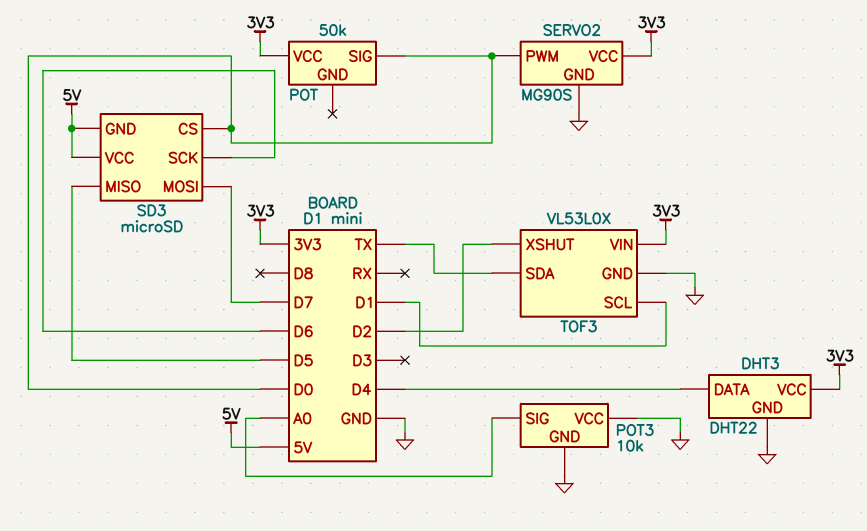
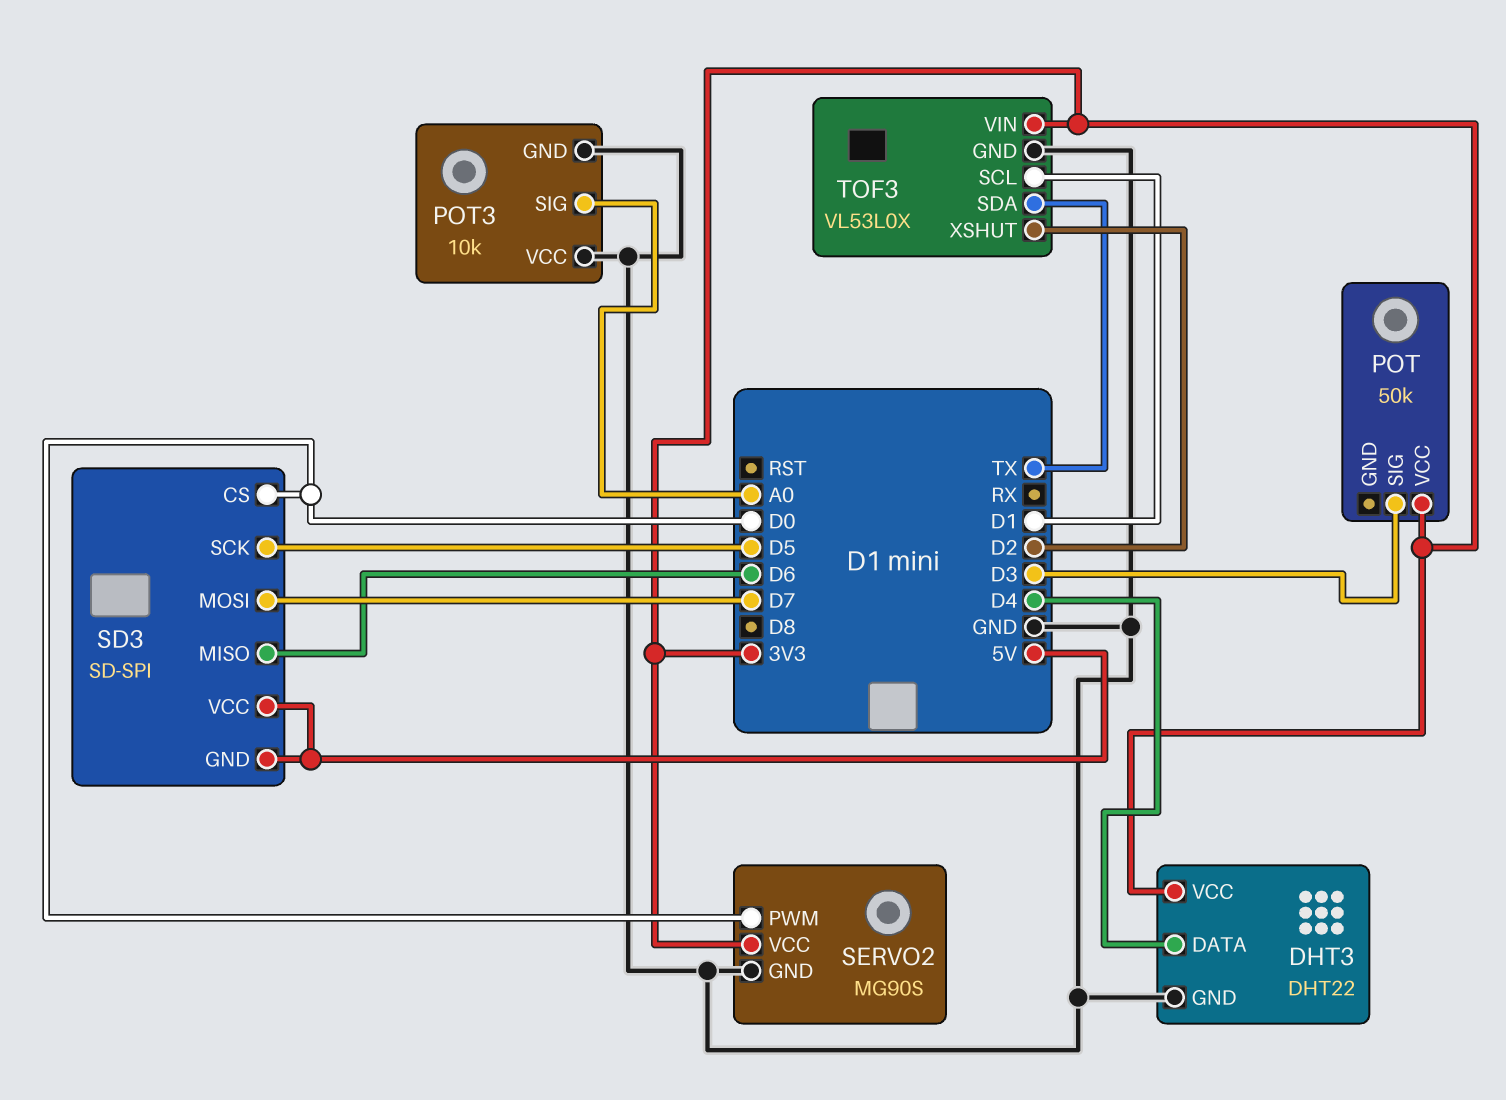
POT pin SIG: D0 -> D3
SD3: microSD -> SD-SPI
SD3 pin MISO: D5 -> D6
SD3 pin SCK: D6 -> D5

